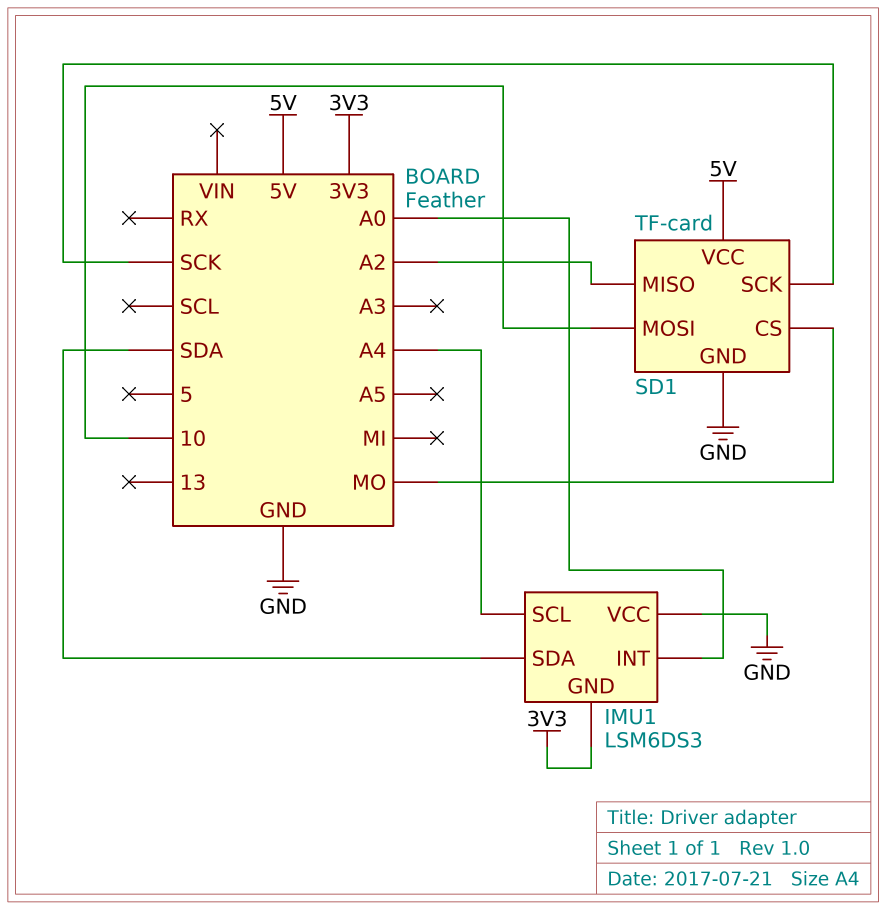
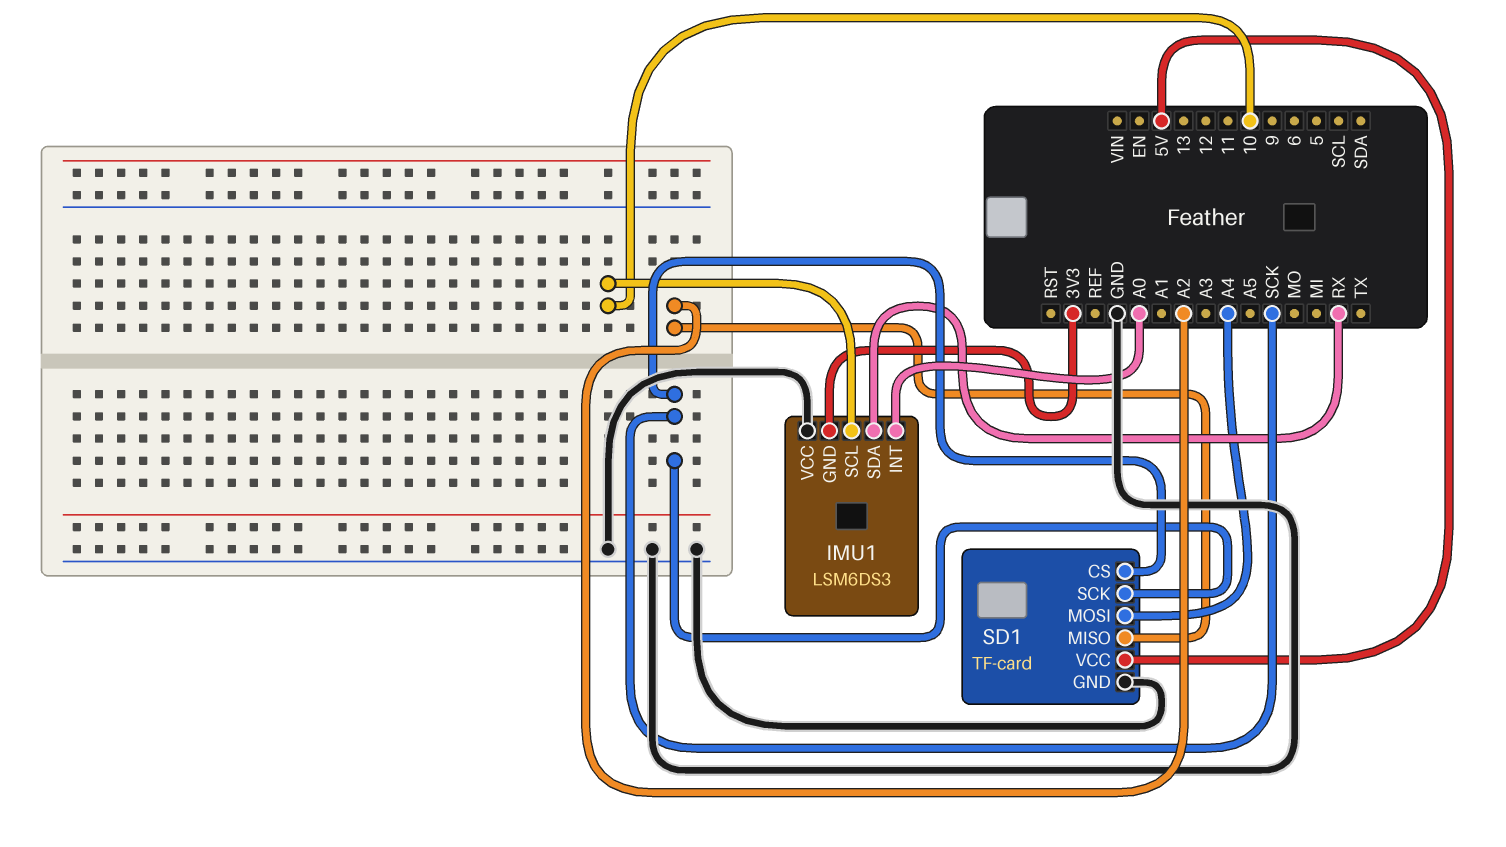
IMU1 pin SCL: A4 -> 10
IMU1 pin SDA: SDA -> RX
SD1 pin CS: MO -> SCK
SD1 pin MOSI: 10 -> A4

